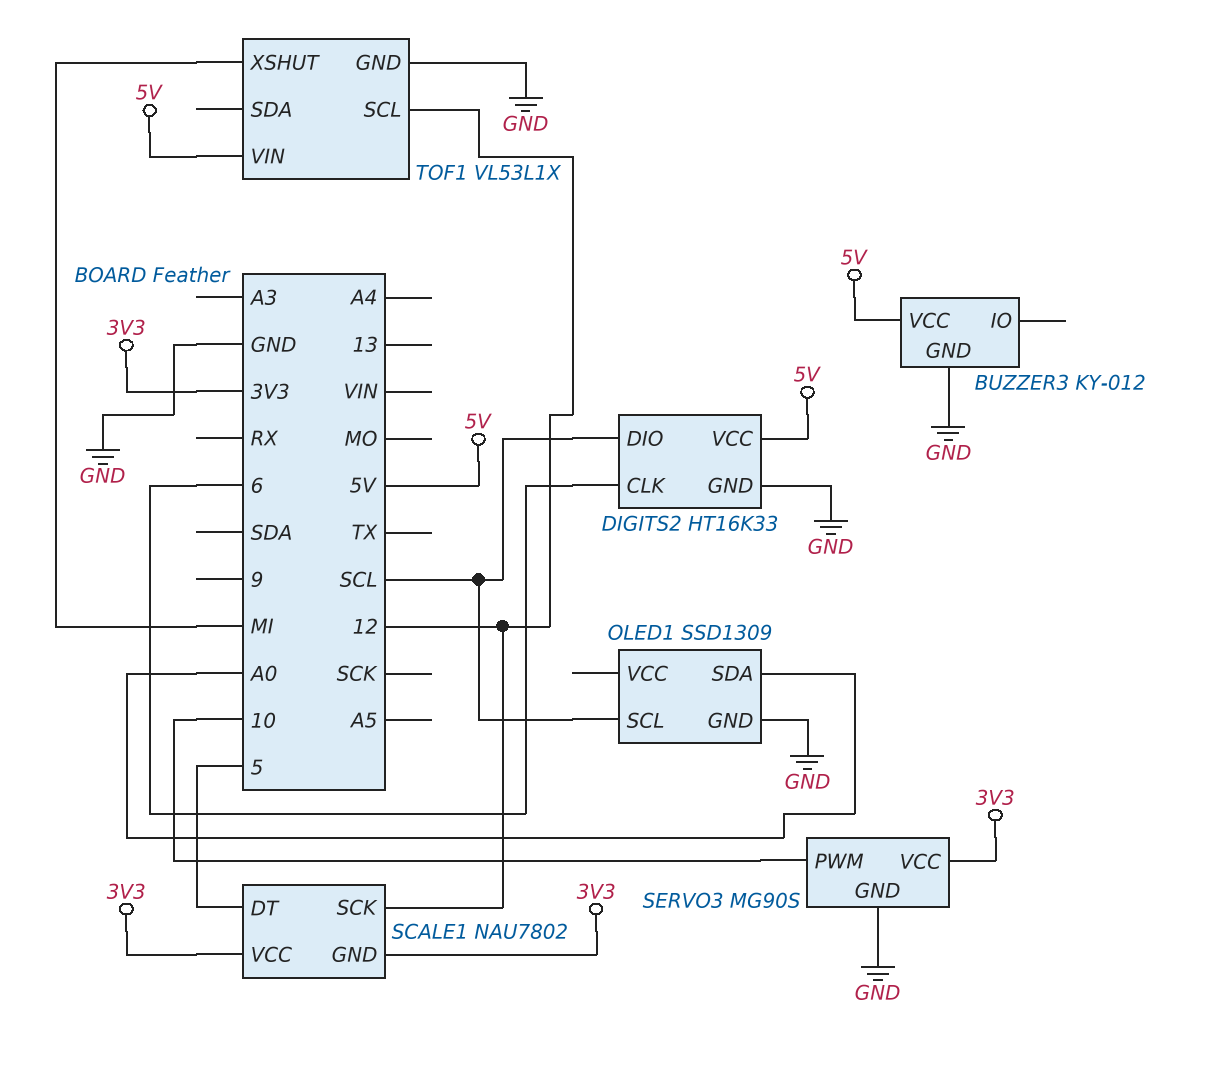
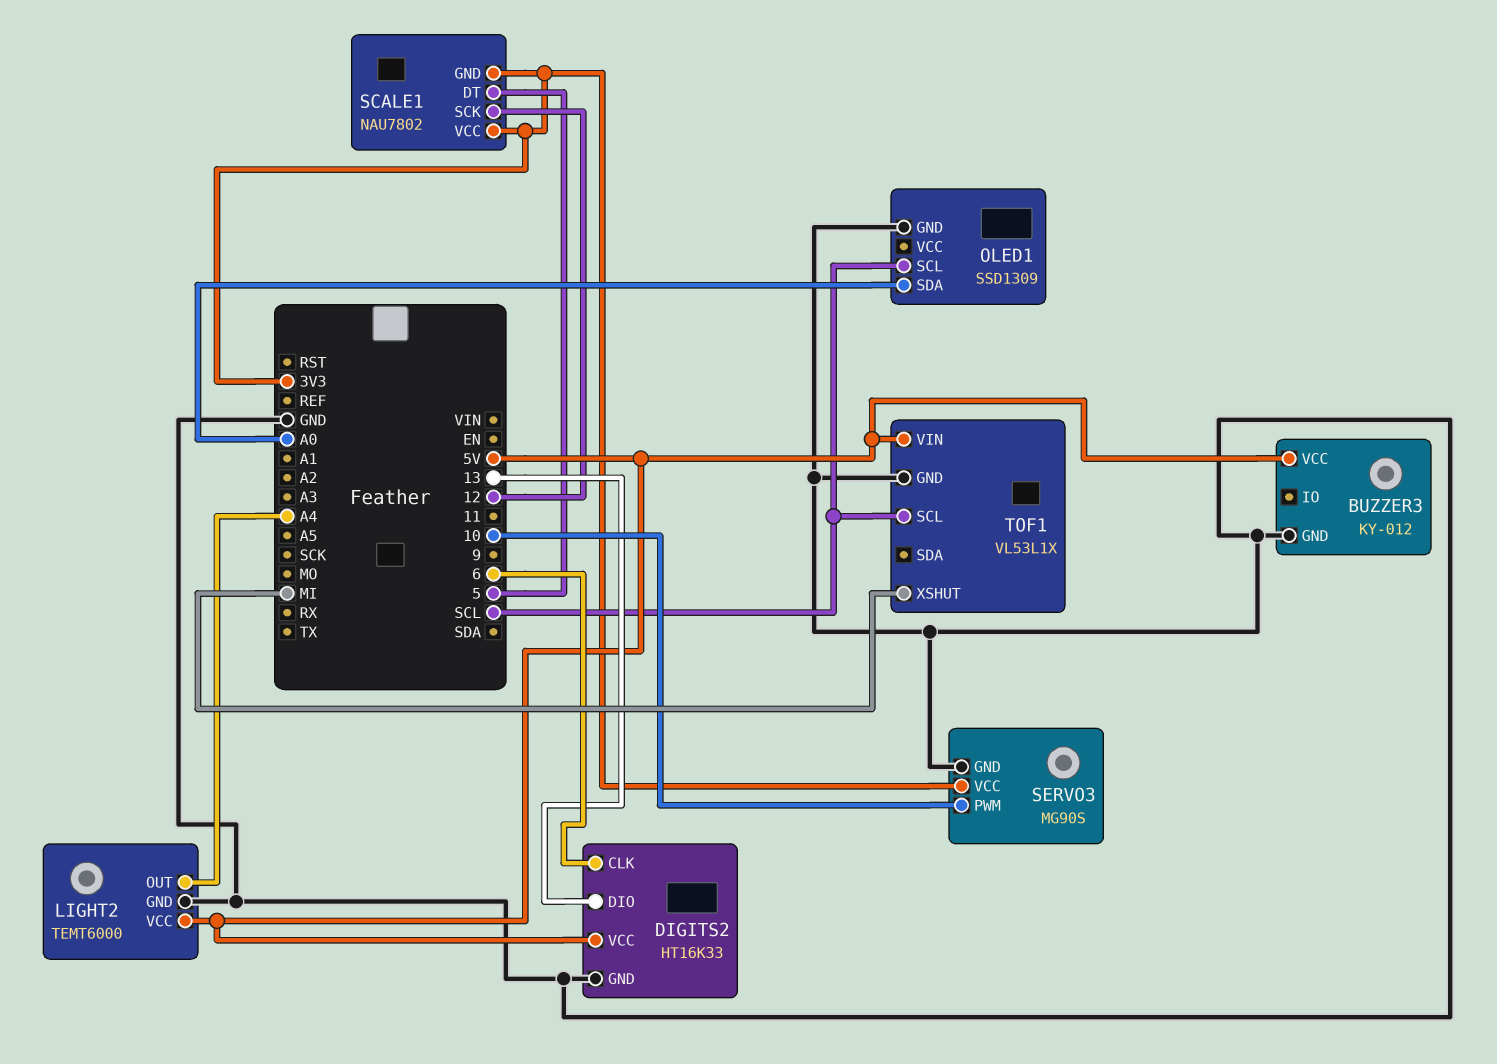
DIGITS2 pin DIO: SCL -> 13
LIGHT2: none -> TEMT6000
LIGHT2 pin GND: none -> GND
LIGHT2 pin OUT: none -> A4
LIGHT2 pin VCC: none -> 5V
TOF1 pin SCL: 12 -> SCL

